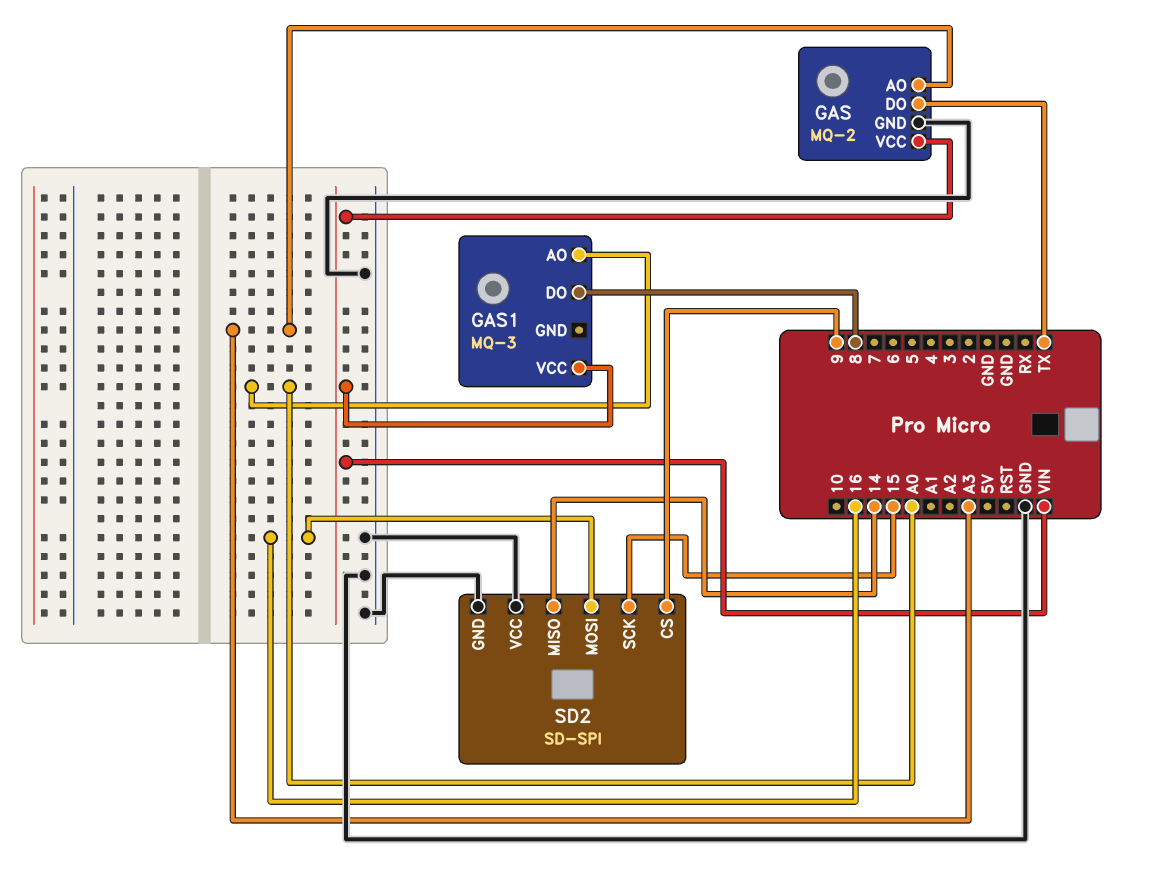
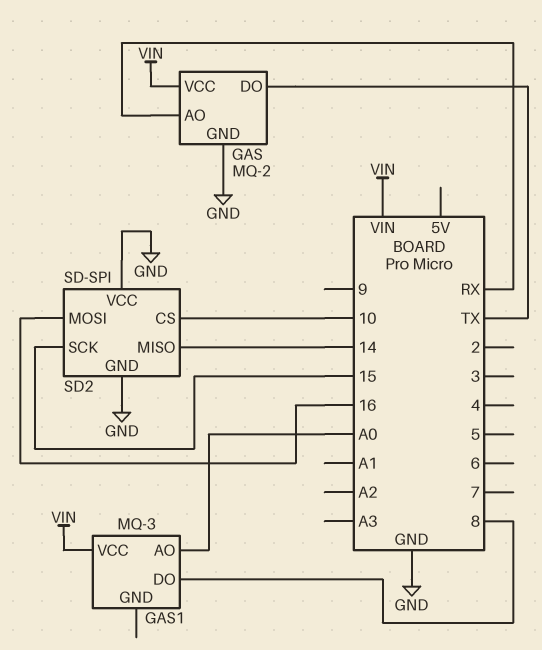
GAS pin AO: A3 -> RX
SD2 pin CS: 9 -> 10

